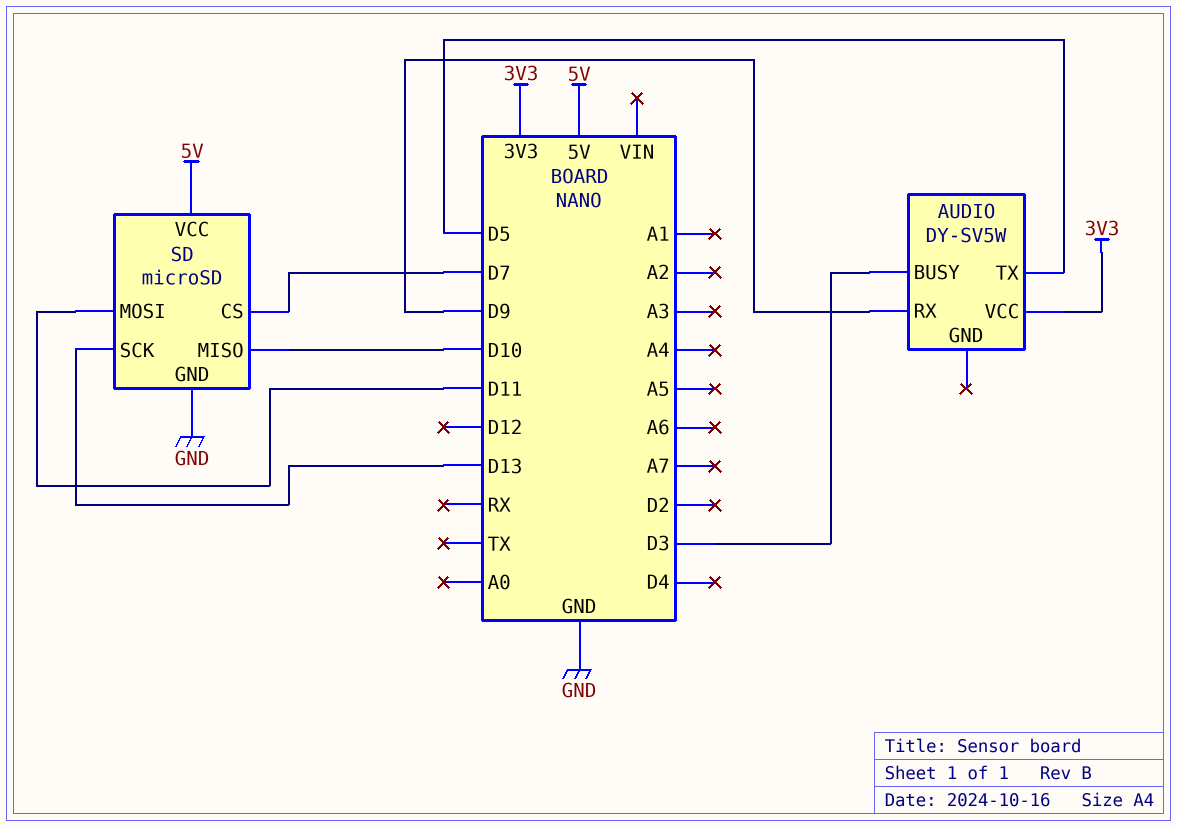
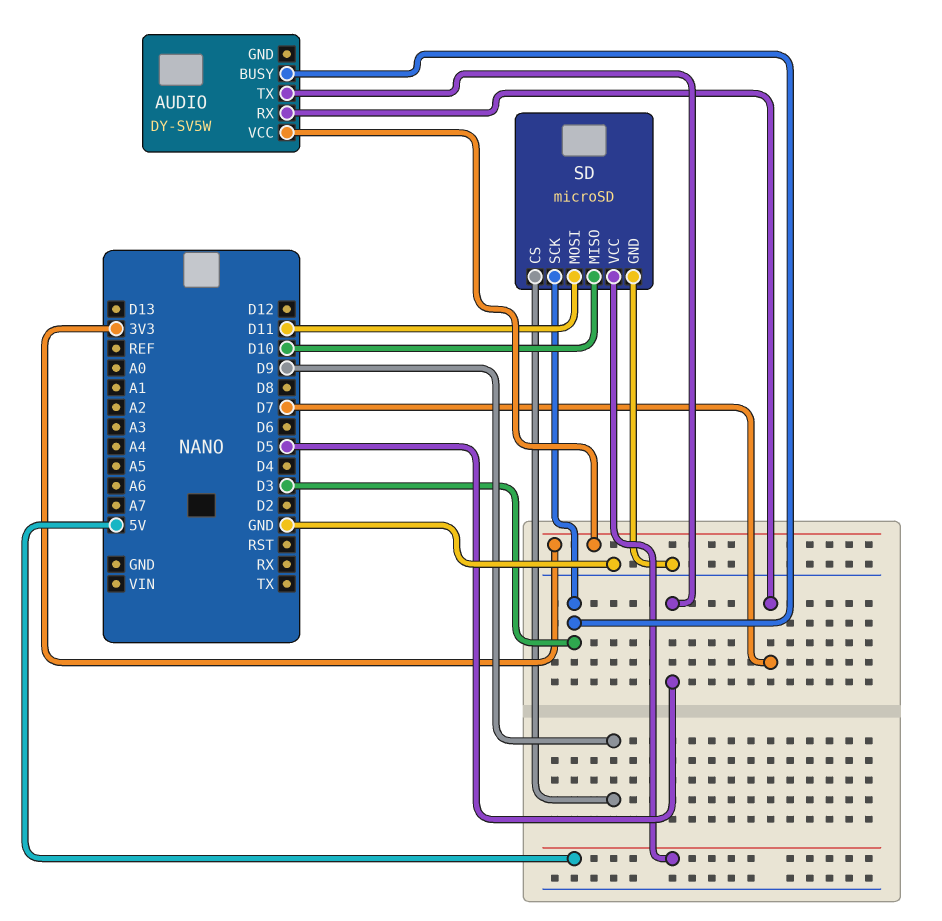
AUDIO pin RX: D9 -> D7
SD pin CS: D7 -> D9
SD pin SCK: D13 -> D3

